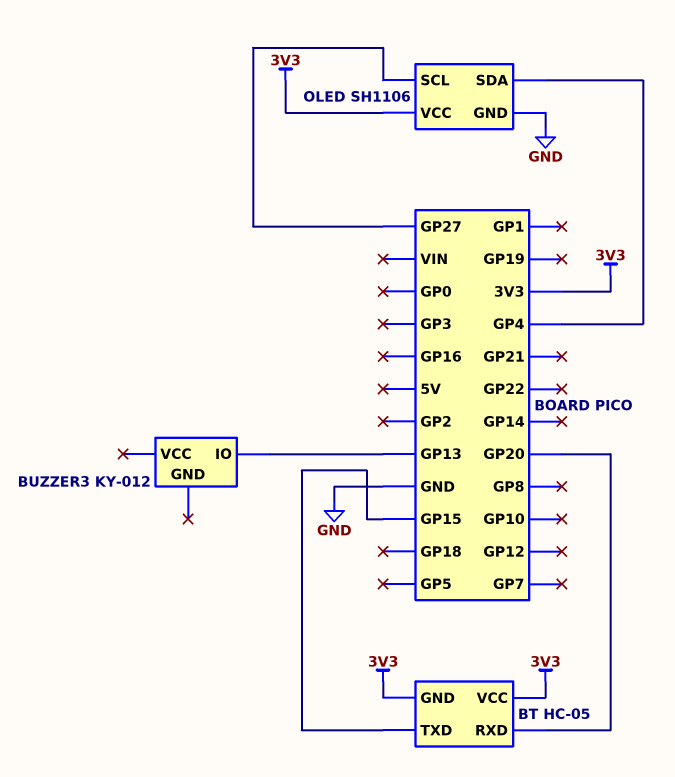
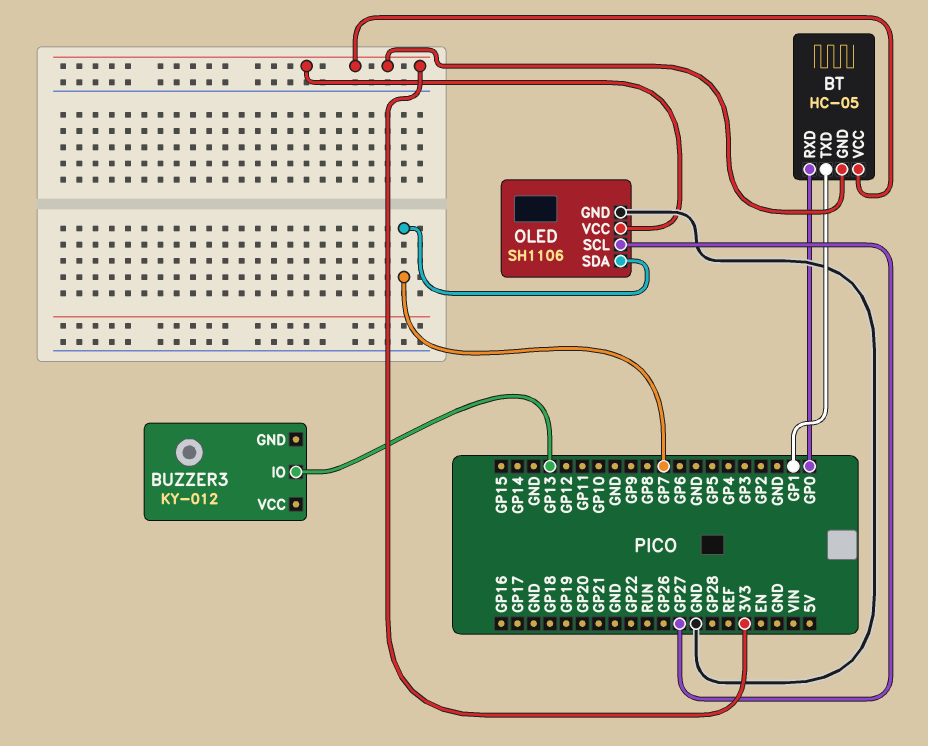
BT pin RXD: GP20 -> GP0
BT pin TXD: GP15 -> GP1
OLED pin SDA: GP4 -> GP7

